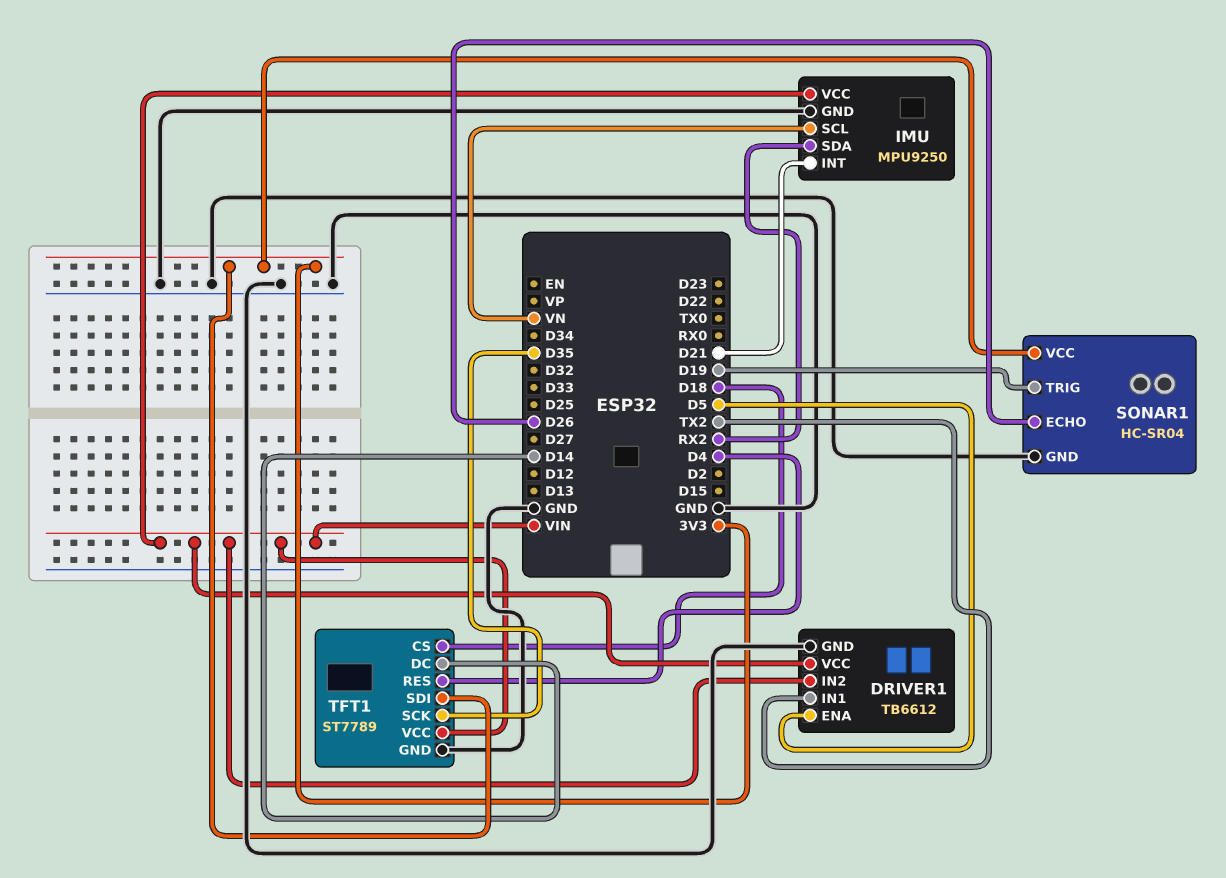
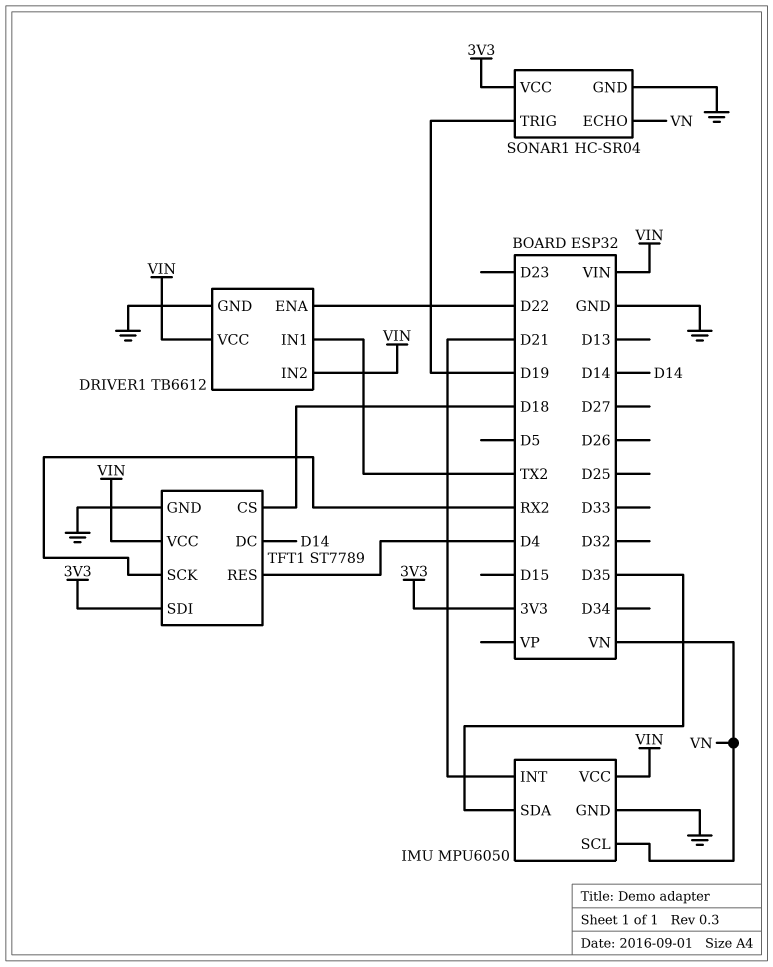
DRIVER1 pin ENA: D5 -> D22
IMU: MPU9250 -> MPU6050
IMU pin SDA: RX2 -> D35
SONAR1 pin ECHO: D26 -> VN
TFT1 pin SCK: D35 -> RX2

